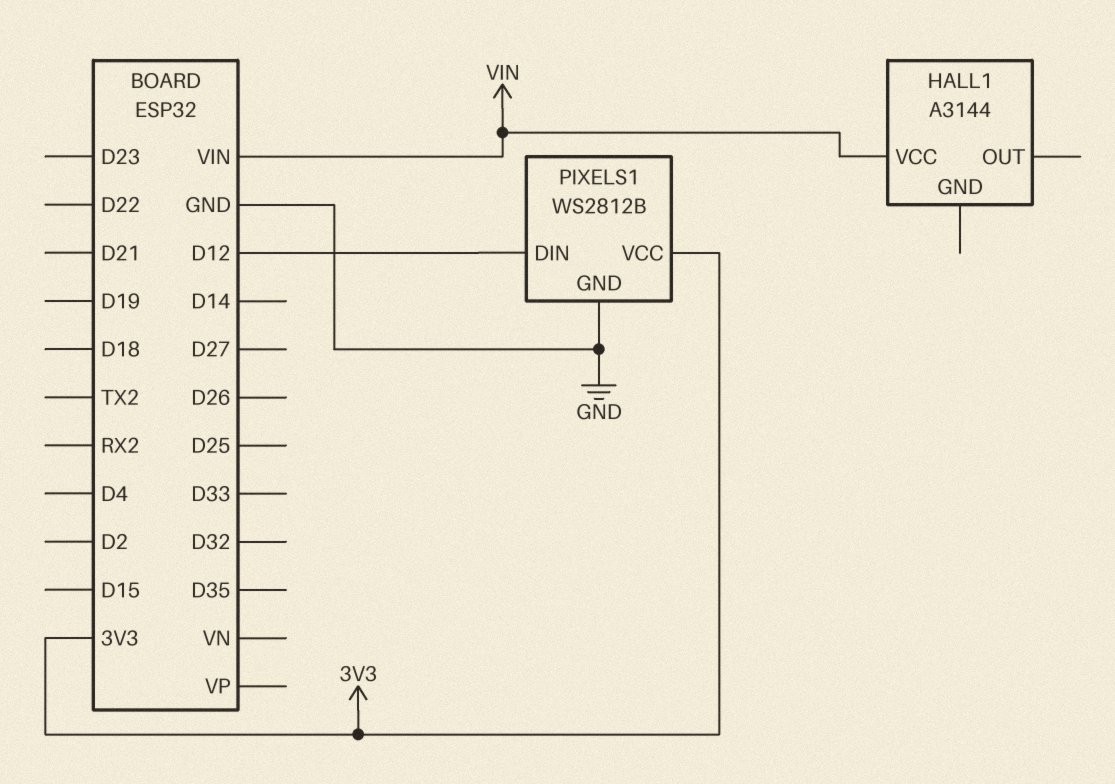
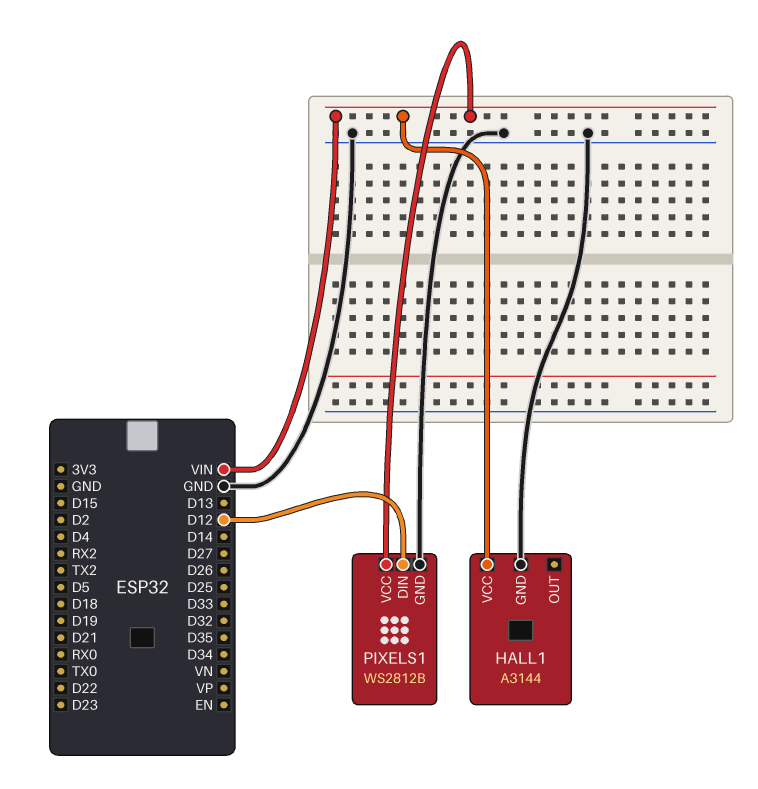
HALL1 pin GND: none -> GND
PIXELS1 pin VCC: 3V3 -> VIN

